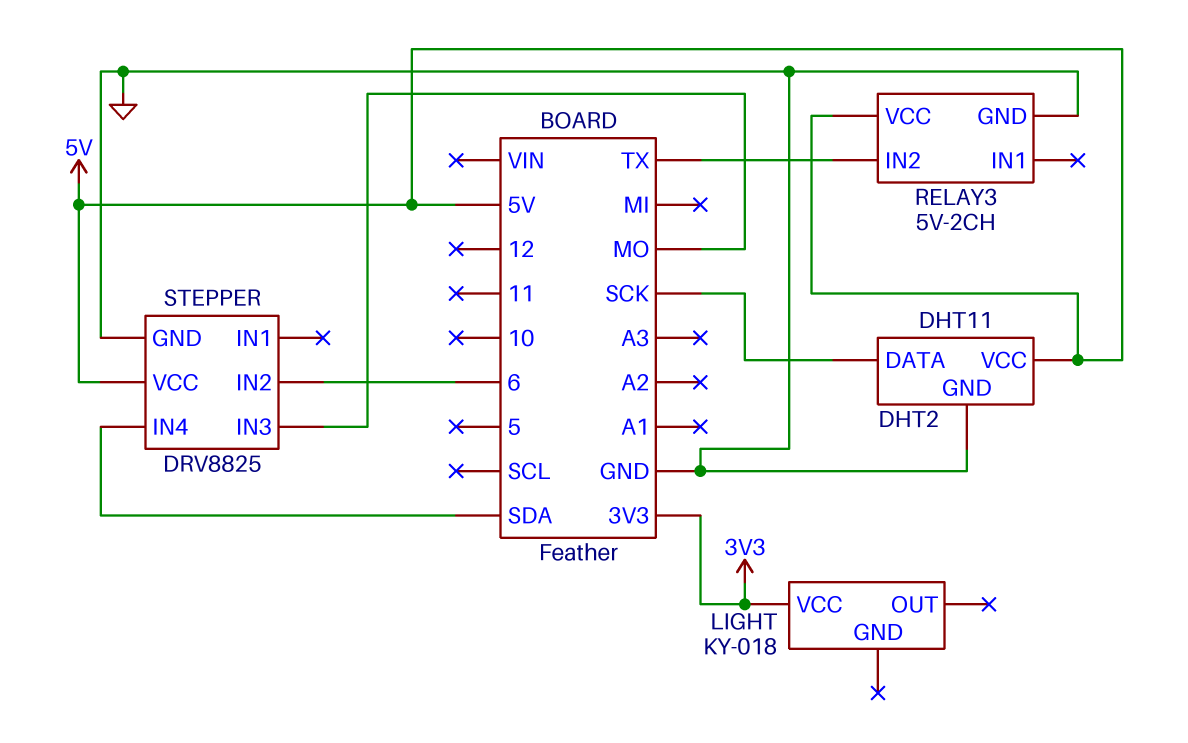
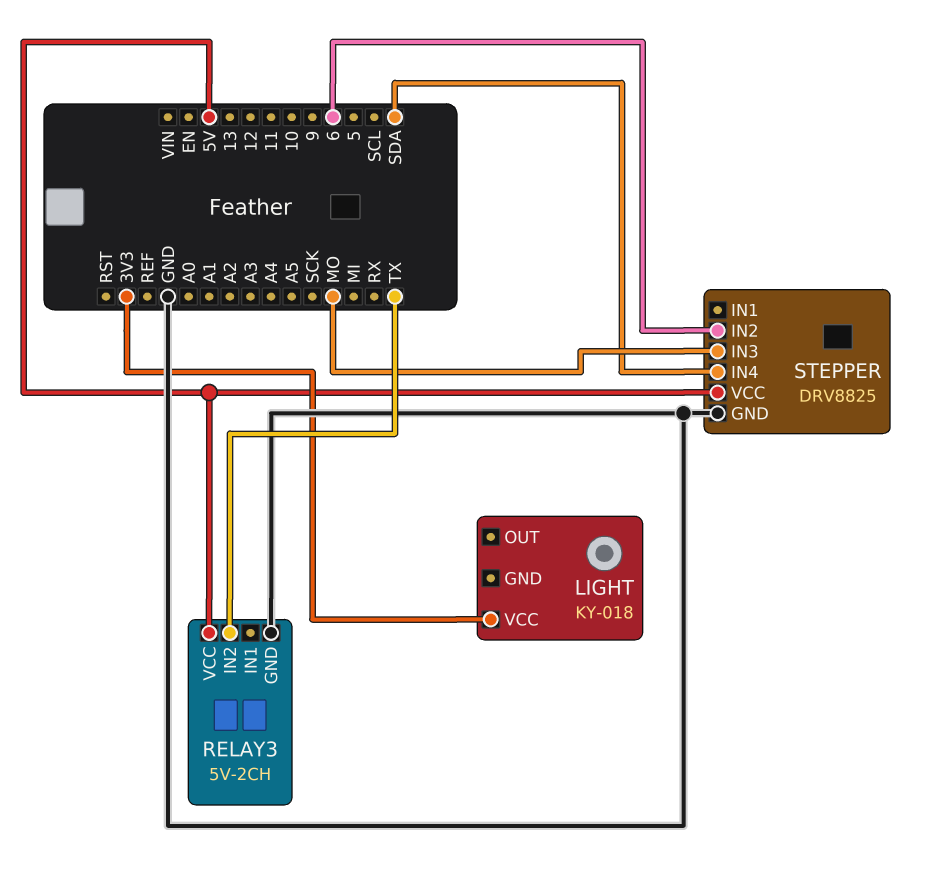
DHT2: DHT11 -> none
DHT2 pin DATA: SCK -> none
DHT2 pin GND: GND -> none
DHT2 pin VCC: 5V -> none

